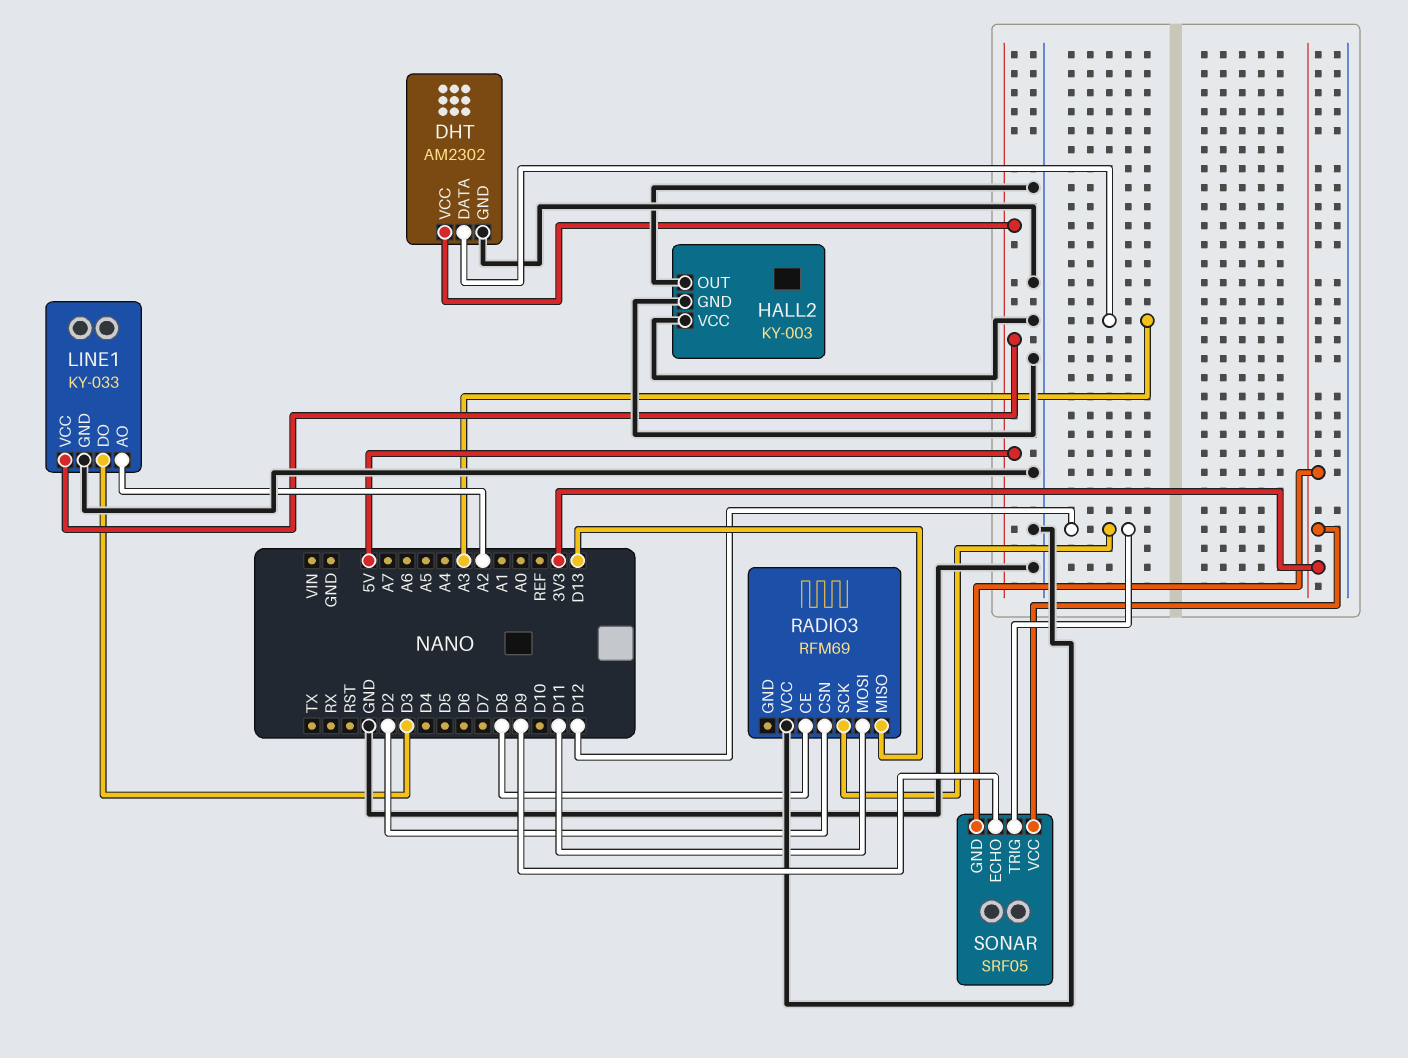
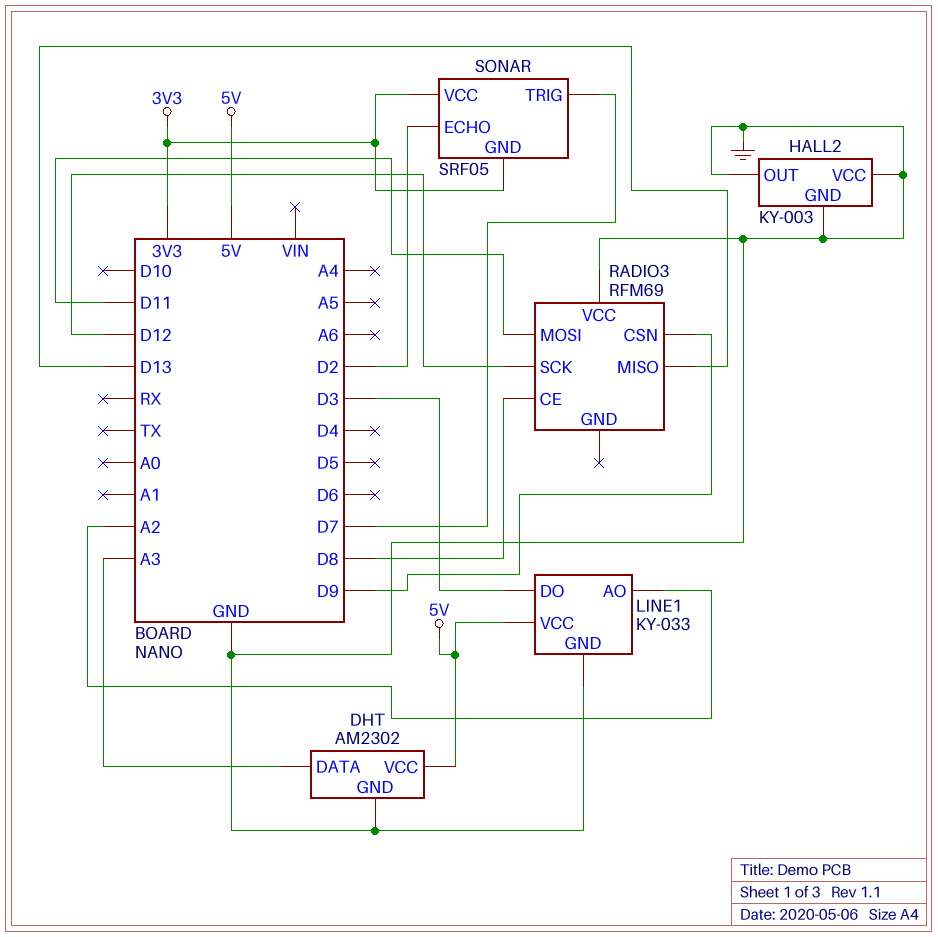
RADIO3 pin CSN: D2 -> D9
SONAR pin ECHO: D9 -> D2
SONAR pin TRIG: D12 -> D7

